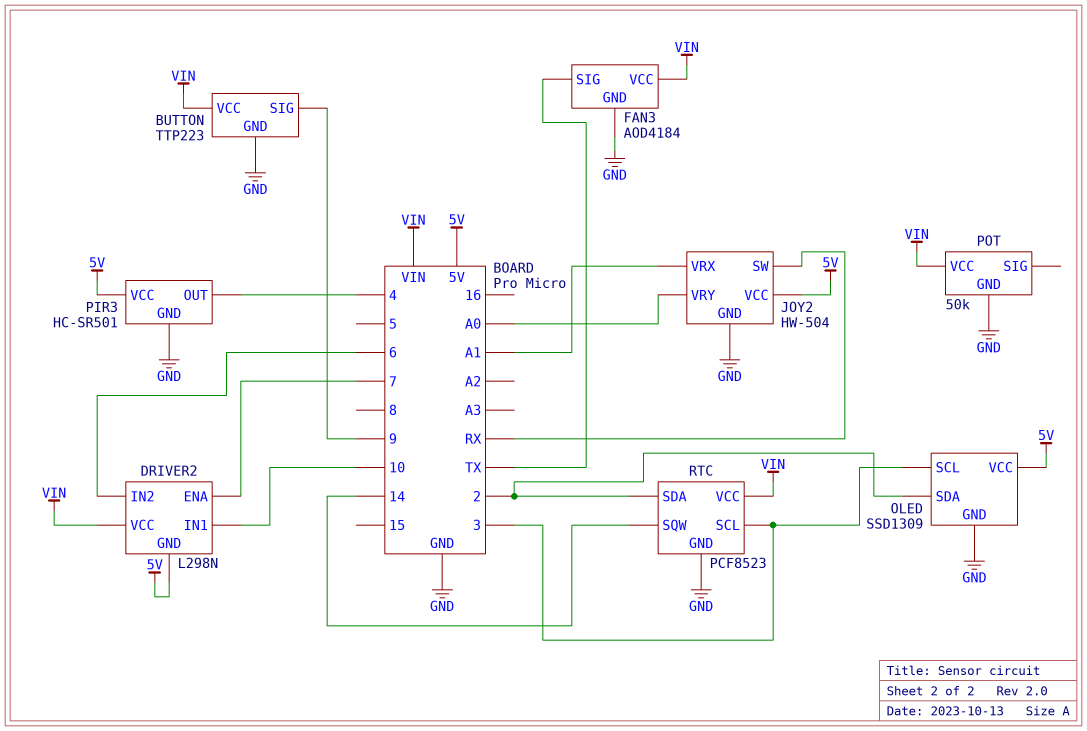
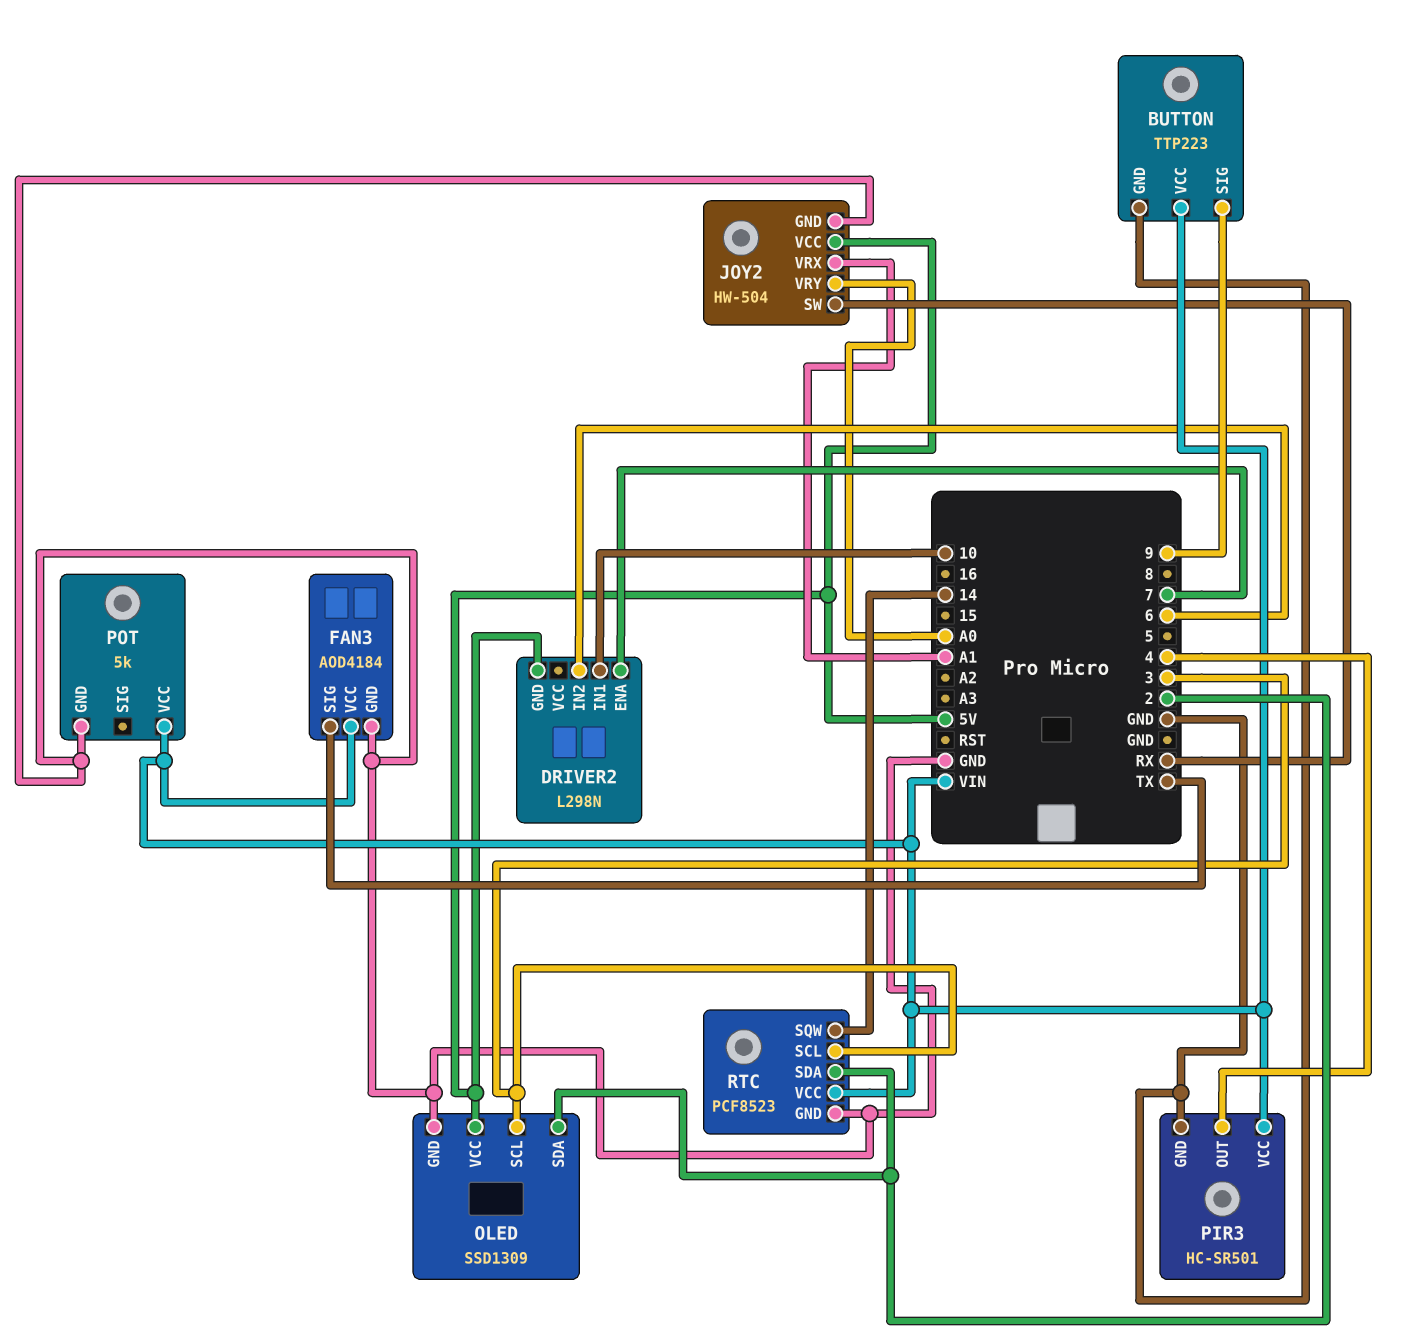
DRIVER2 pin VCC: VIN -> none
PIR3 pin VCC: 5V -> VIN
POT: 50k -> 5k

